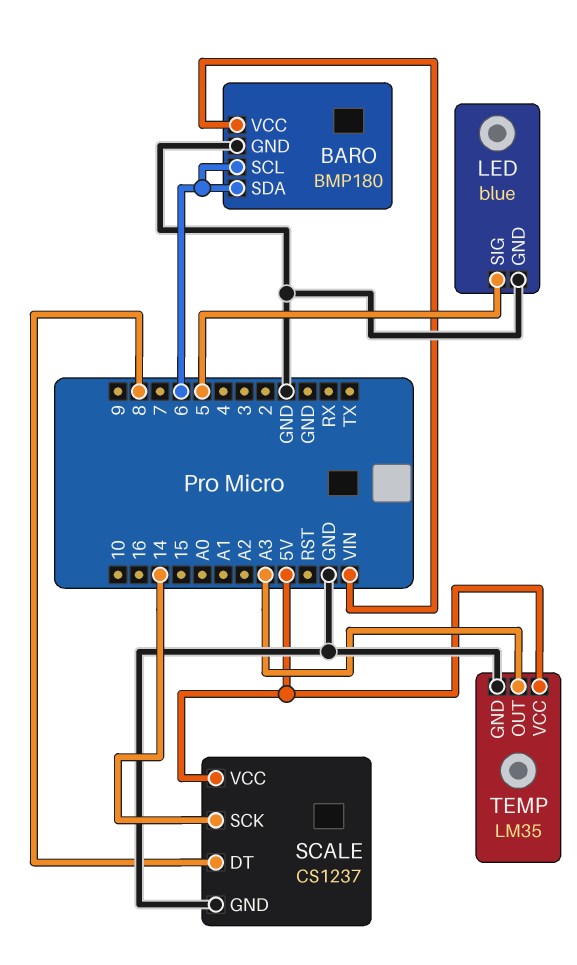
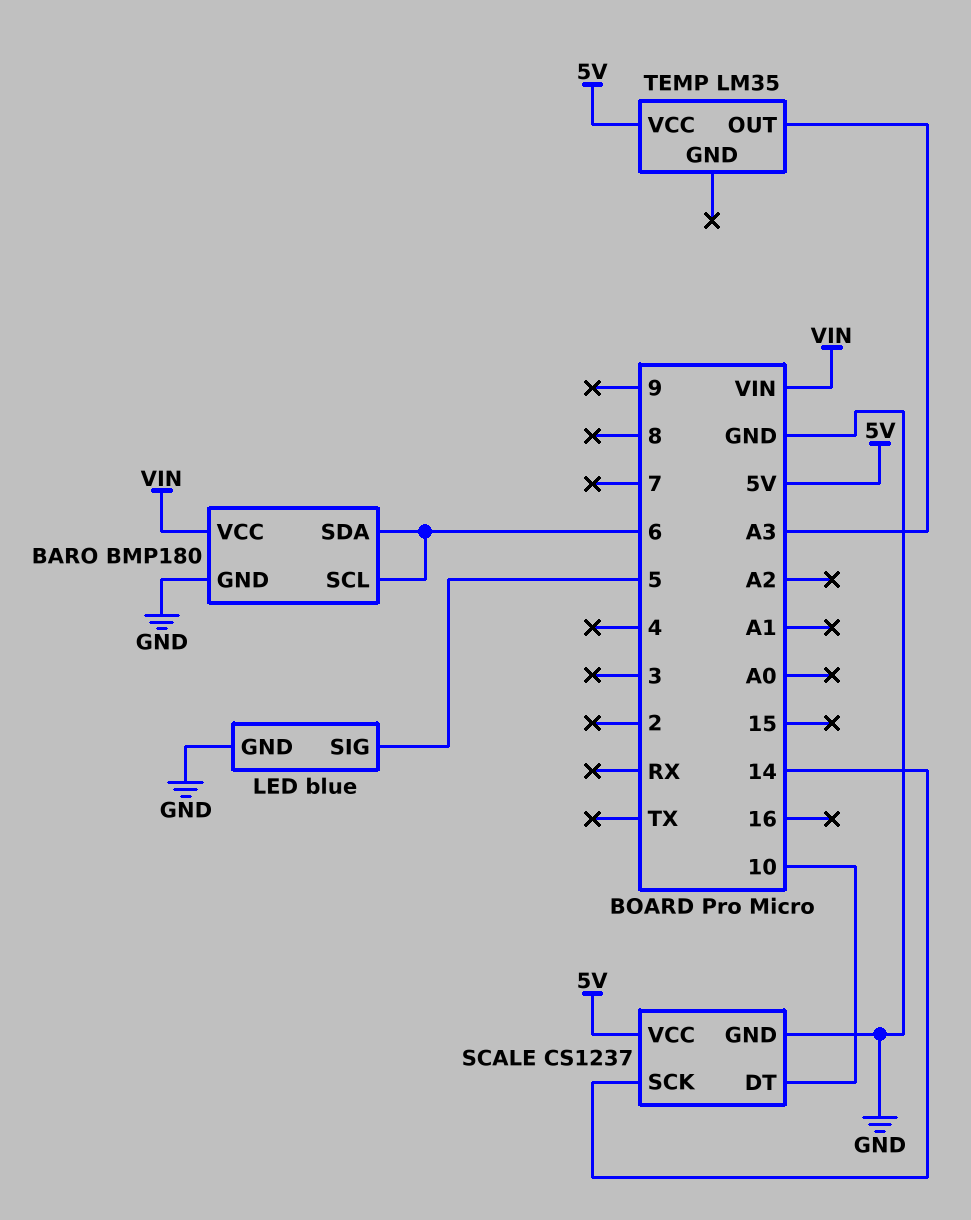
SCALE pin DT: 8 -> 10
TEMP pin GND: GND -> none

